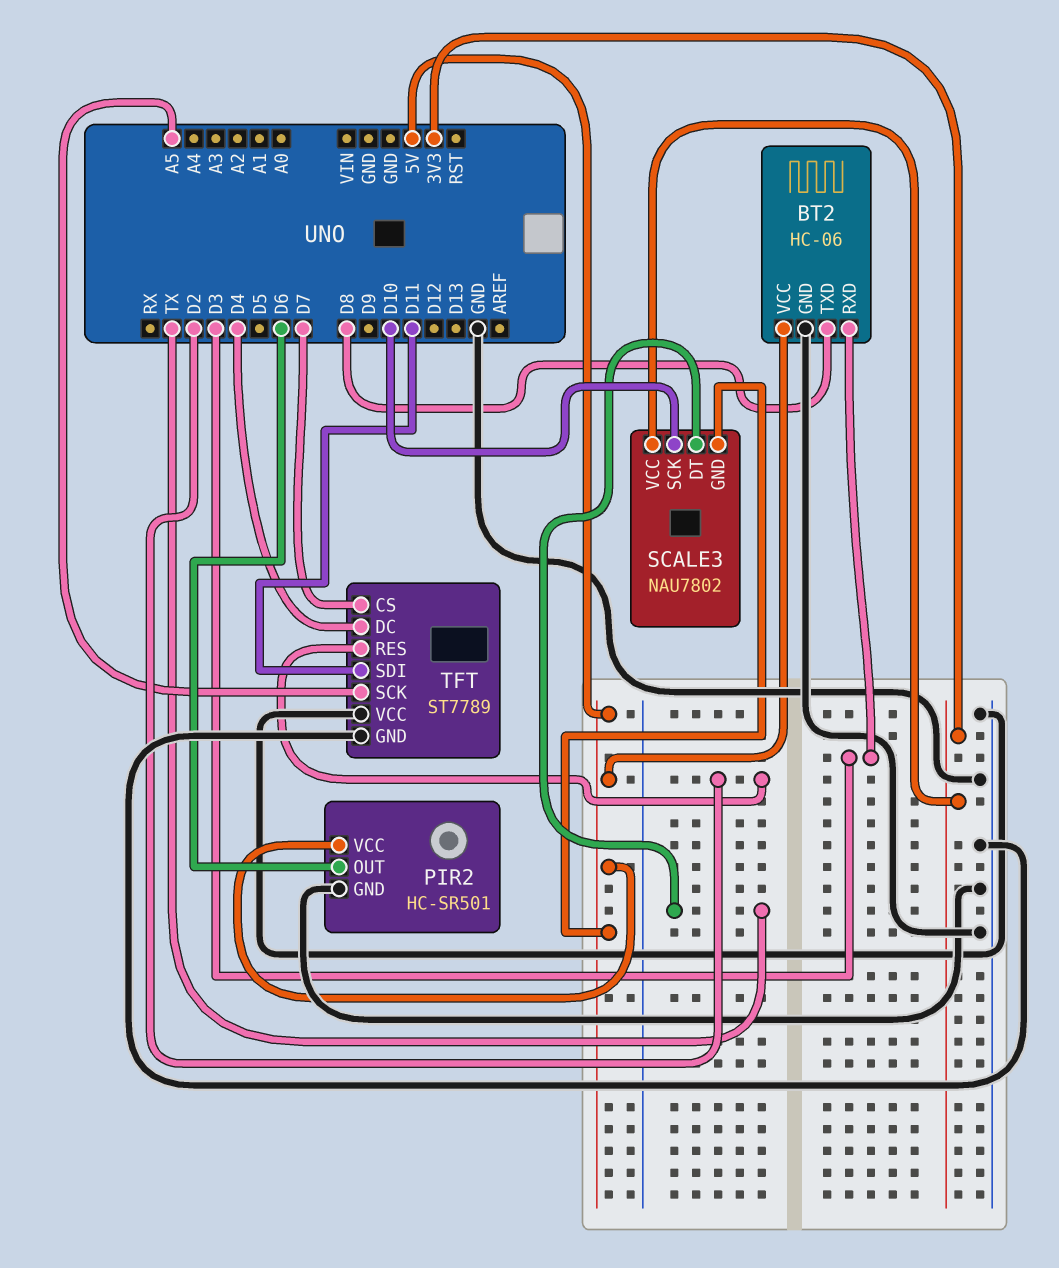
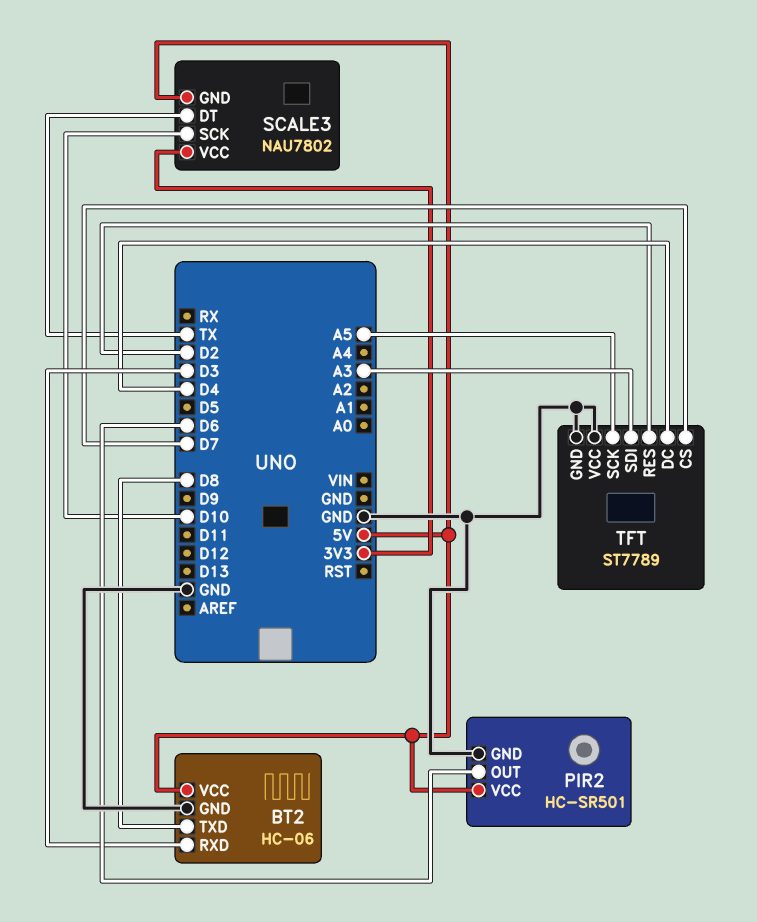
TFT pin SDI: D11 -> A3

